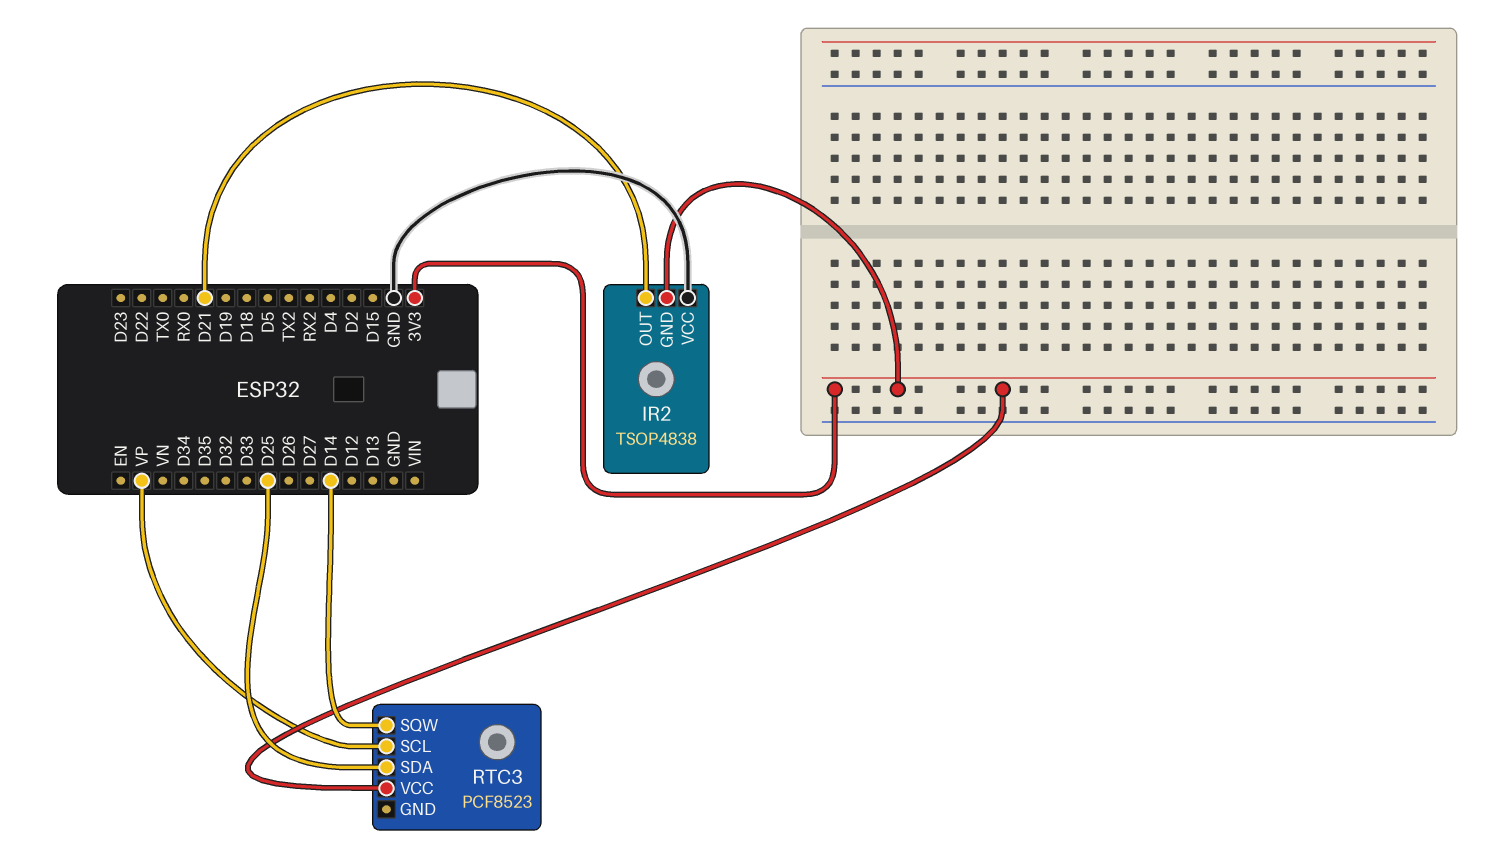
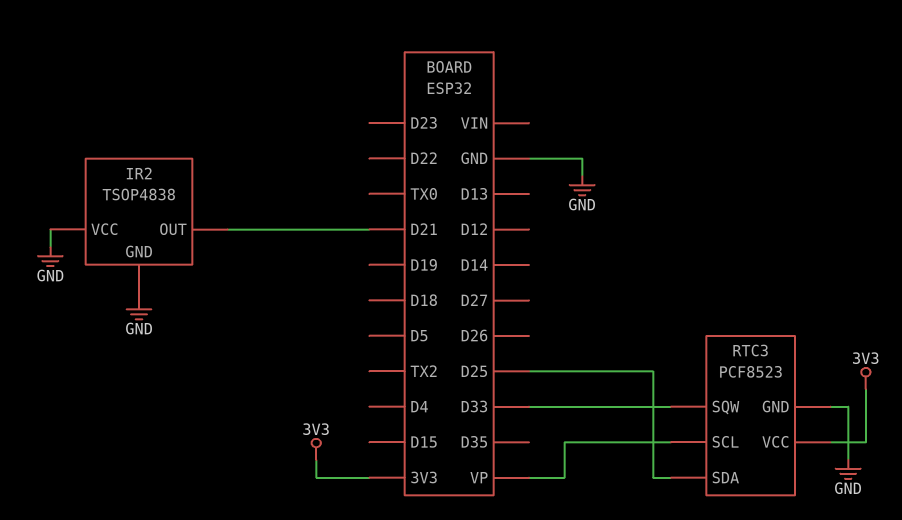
IR2 pin GND: 3V3 -> GND
RTC3 pin GND: none -> GND
RTC3 pin SQW: D14 -> D33

